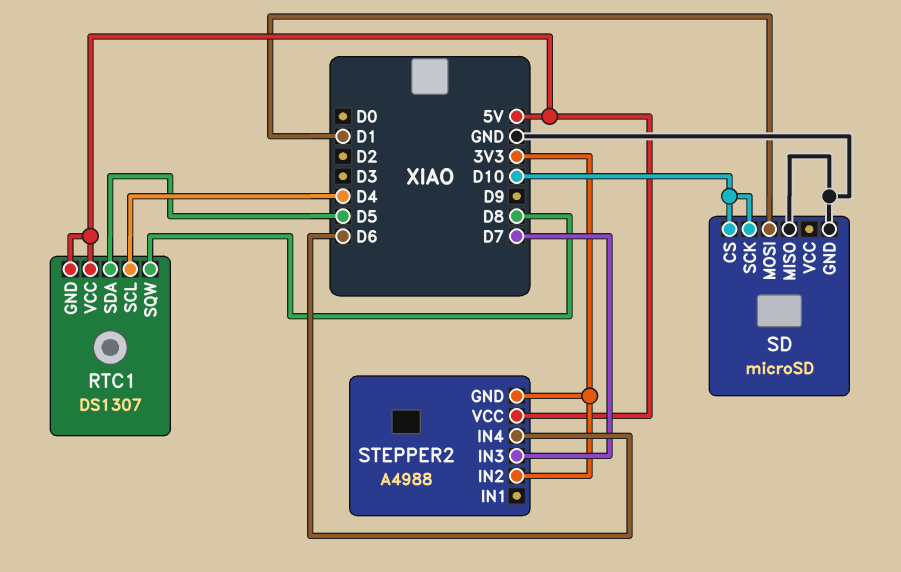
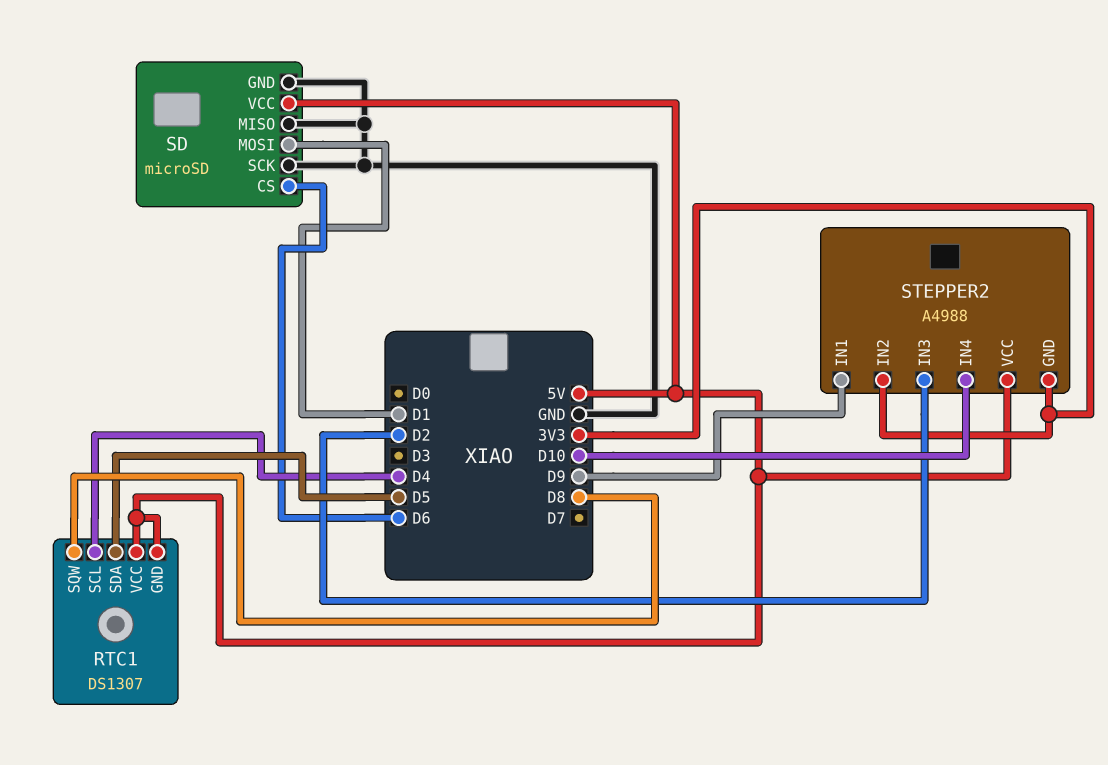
SD pin CS: D10 -> D6
SD pin SCK: D10 -> GND
SD pin VCC: none -> 5V
STEPPER2 pin IN1: none -> D9
STEPPER2 pin IN3: D7 -> D2
STEPPER2 pin IN4: D6 -> D10

